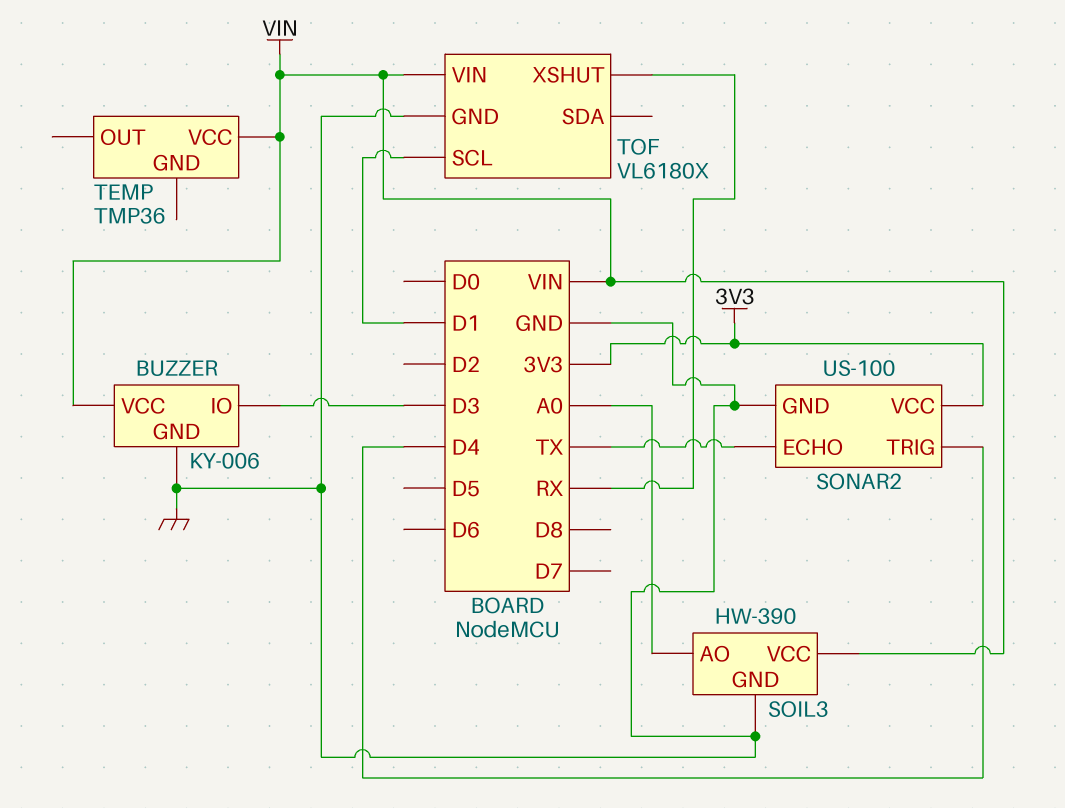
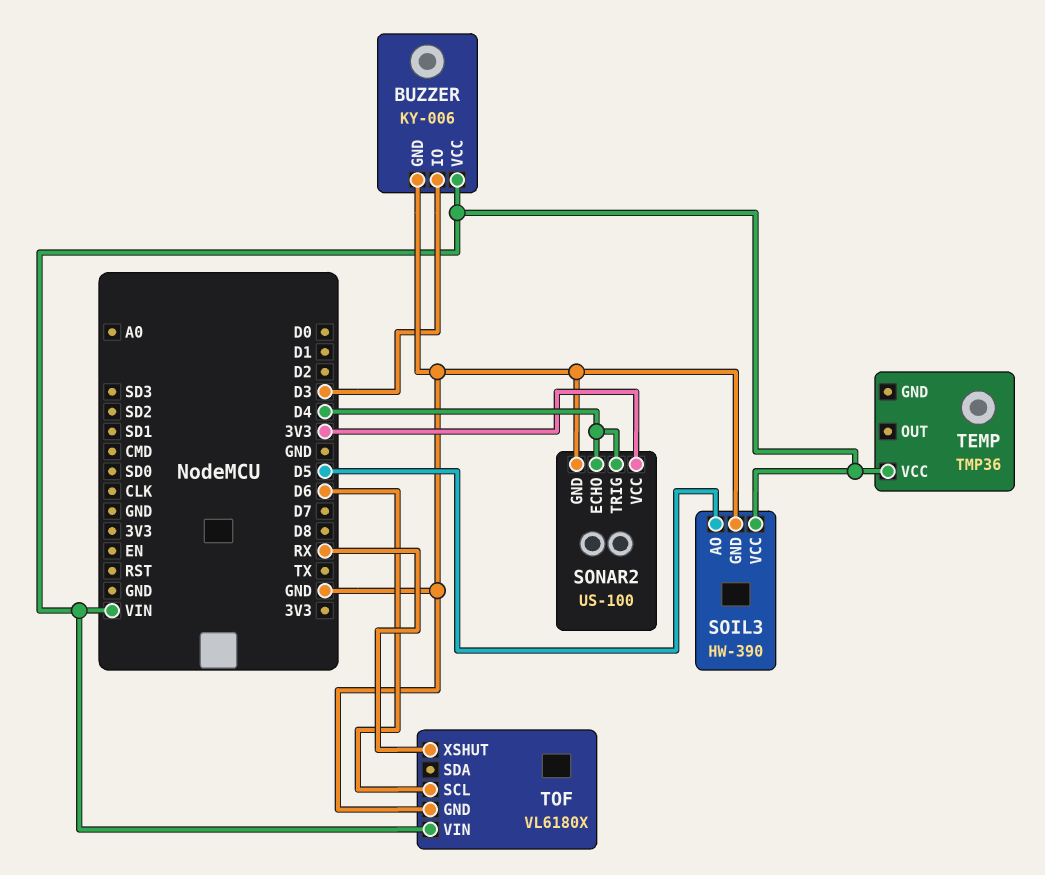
SOIL3 pin AO: A0 -> D5
SONAR2 pin ECHO: TX -> D4
TOF pin SCL: D1 -> D6

